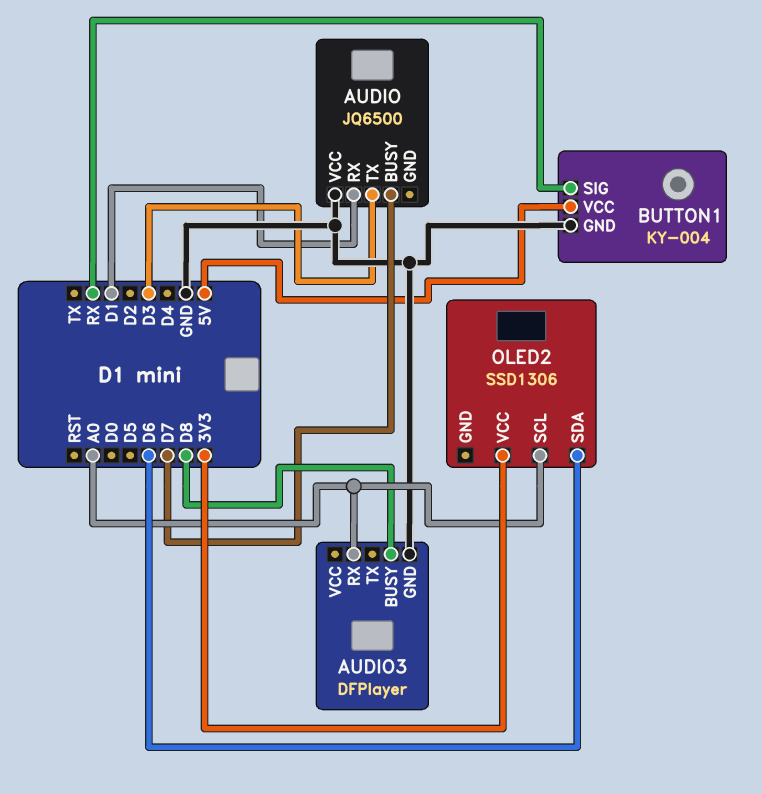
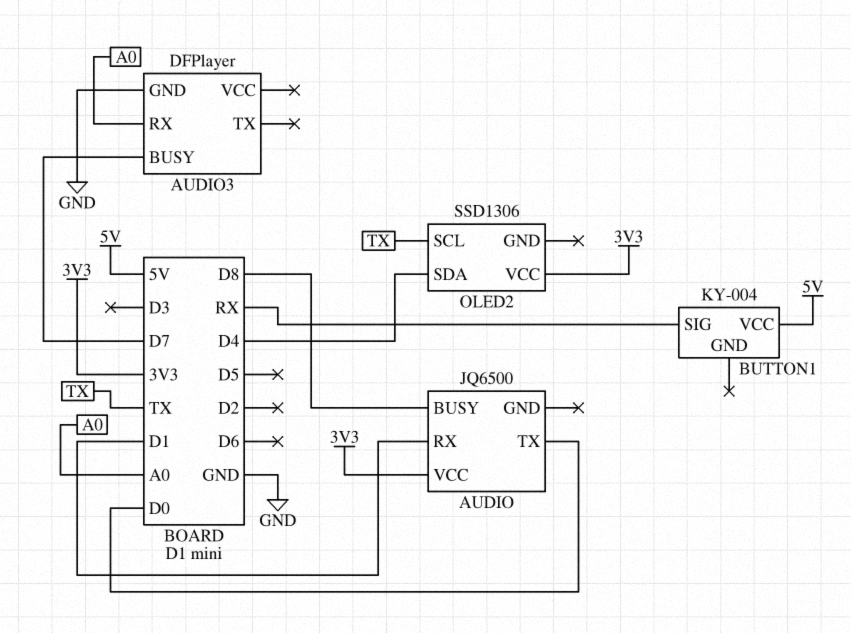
AUDIO pin BUSY: D7 -> D8
AUDIO pin TX: D3 -> D0
AUDIO pin VCC: GND -> 3V3
AUDIO3 pin BUSY: D8 -> D7
BUTTON1 pin GND: GND -> none
OLED2 pin SCL: A0 -> TX
OLED2 pin SDA: D6 -> D4

